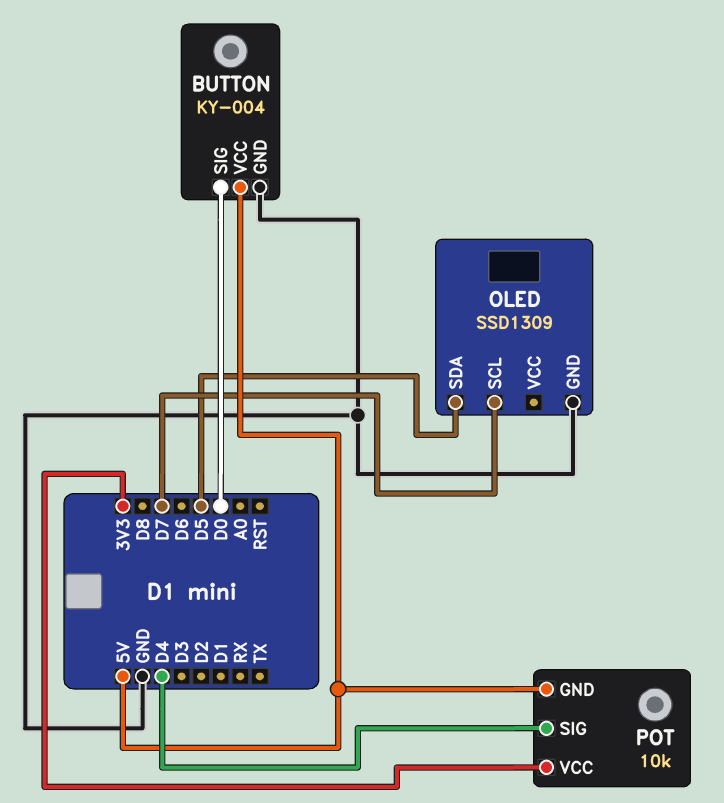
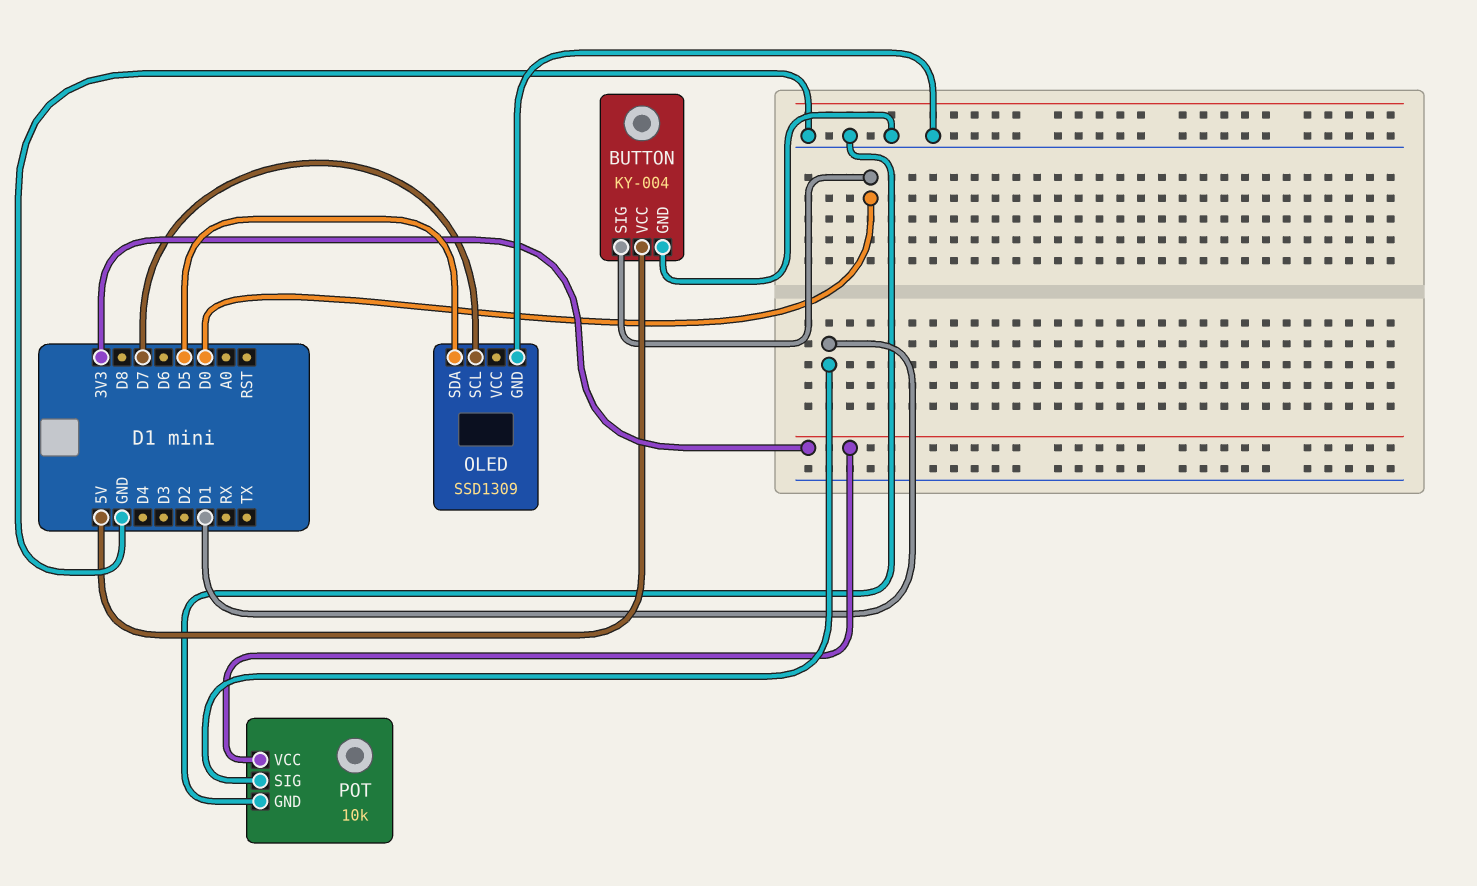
POT pin GND: 5V -> GND
POT pin SIG: D4 -> D1

